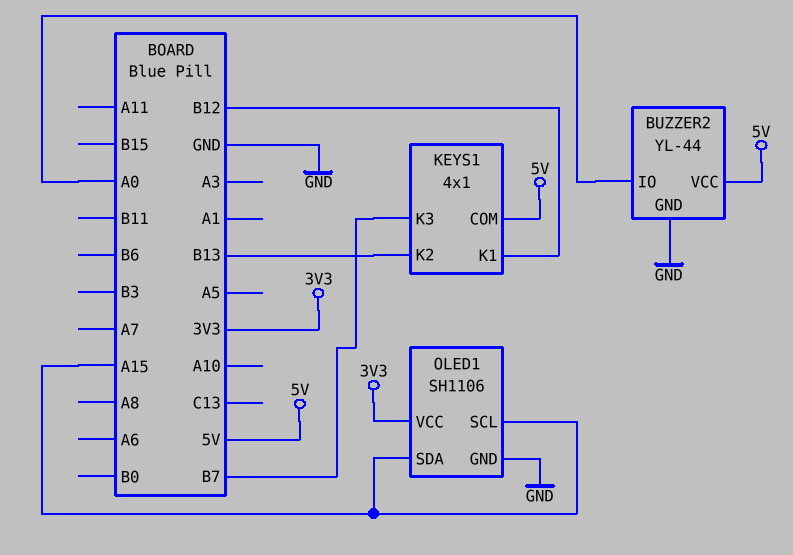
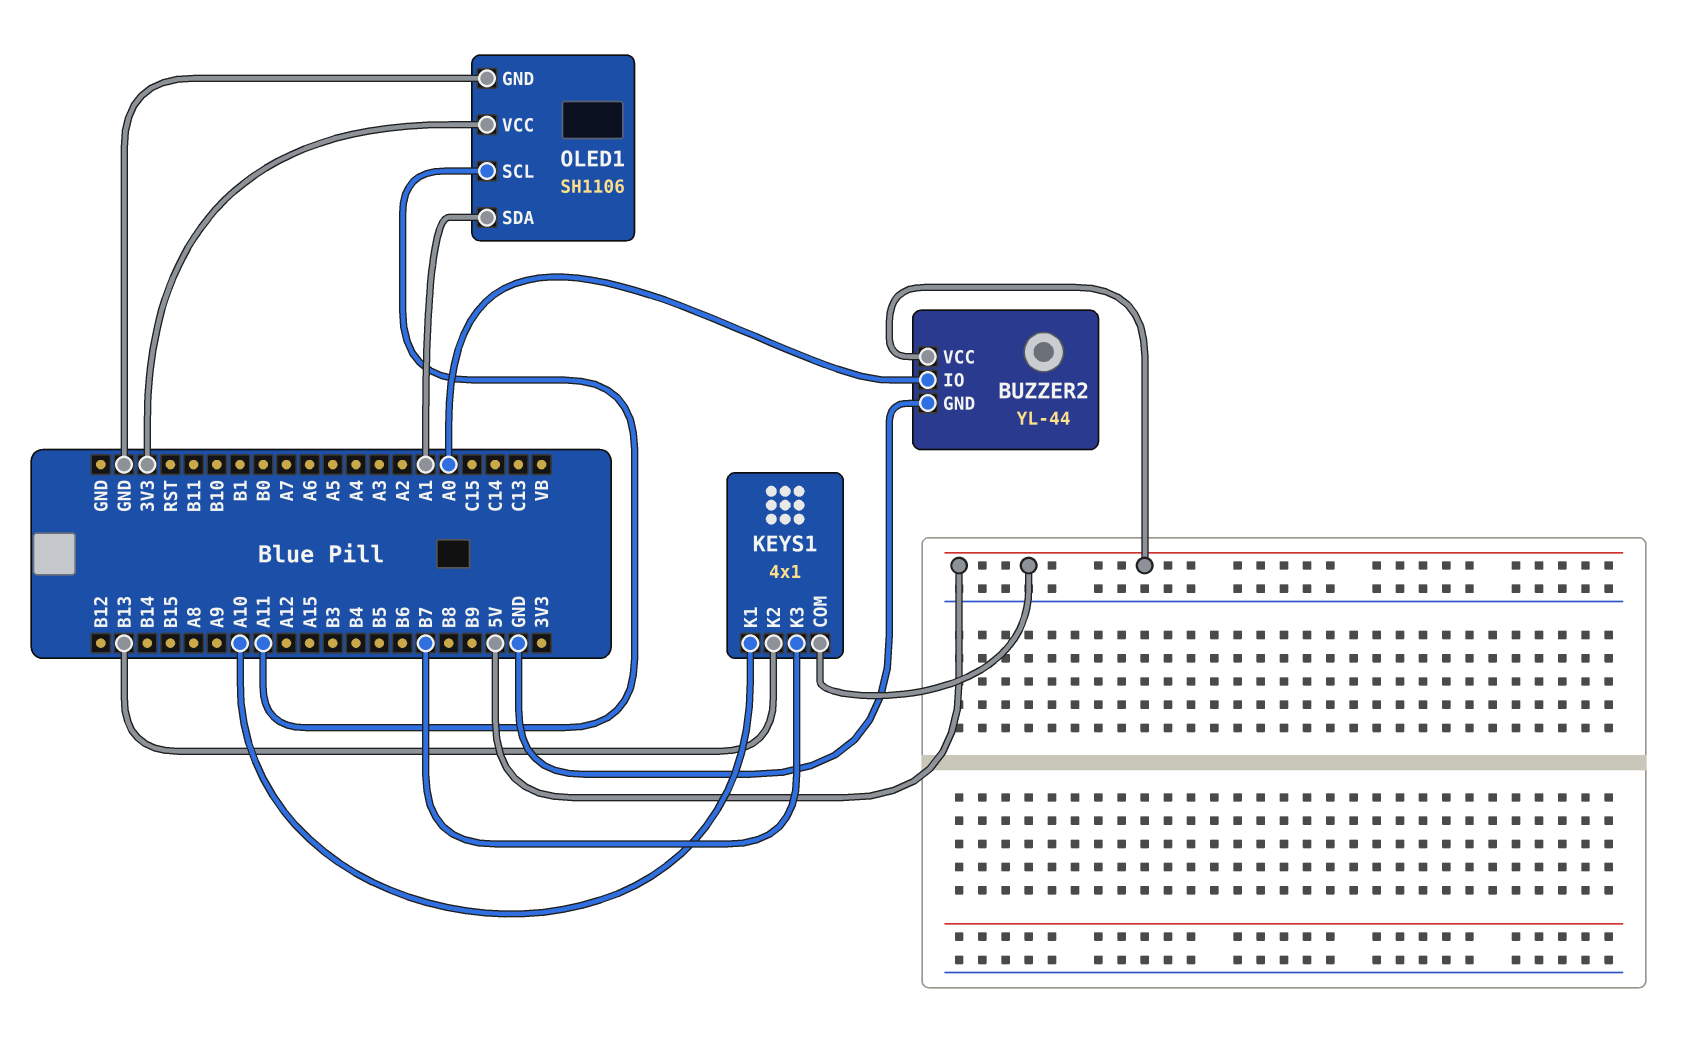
KEYS1 pin K1: B12 -> A10
OLED1 pin SCL: A15 -> A11
OLED1 pin SDA: A15 -> A1

